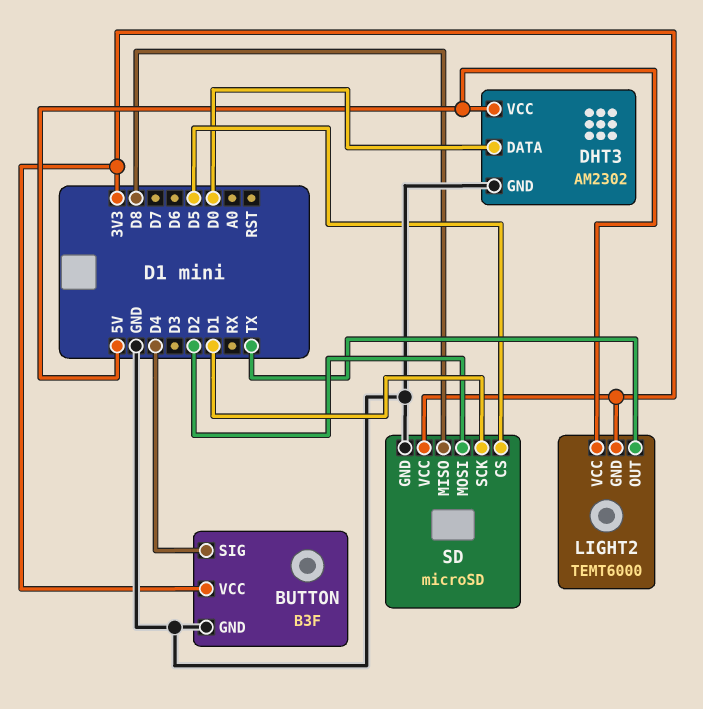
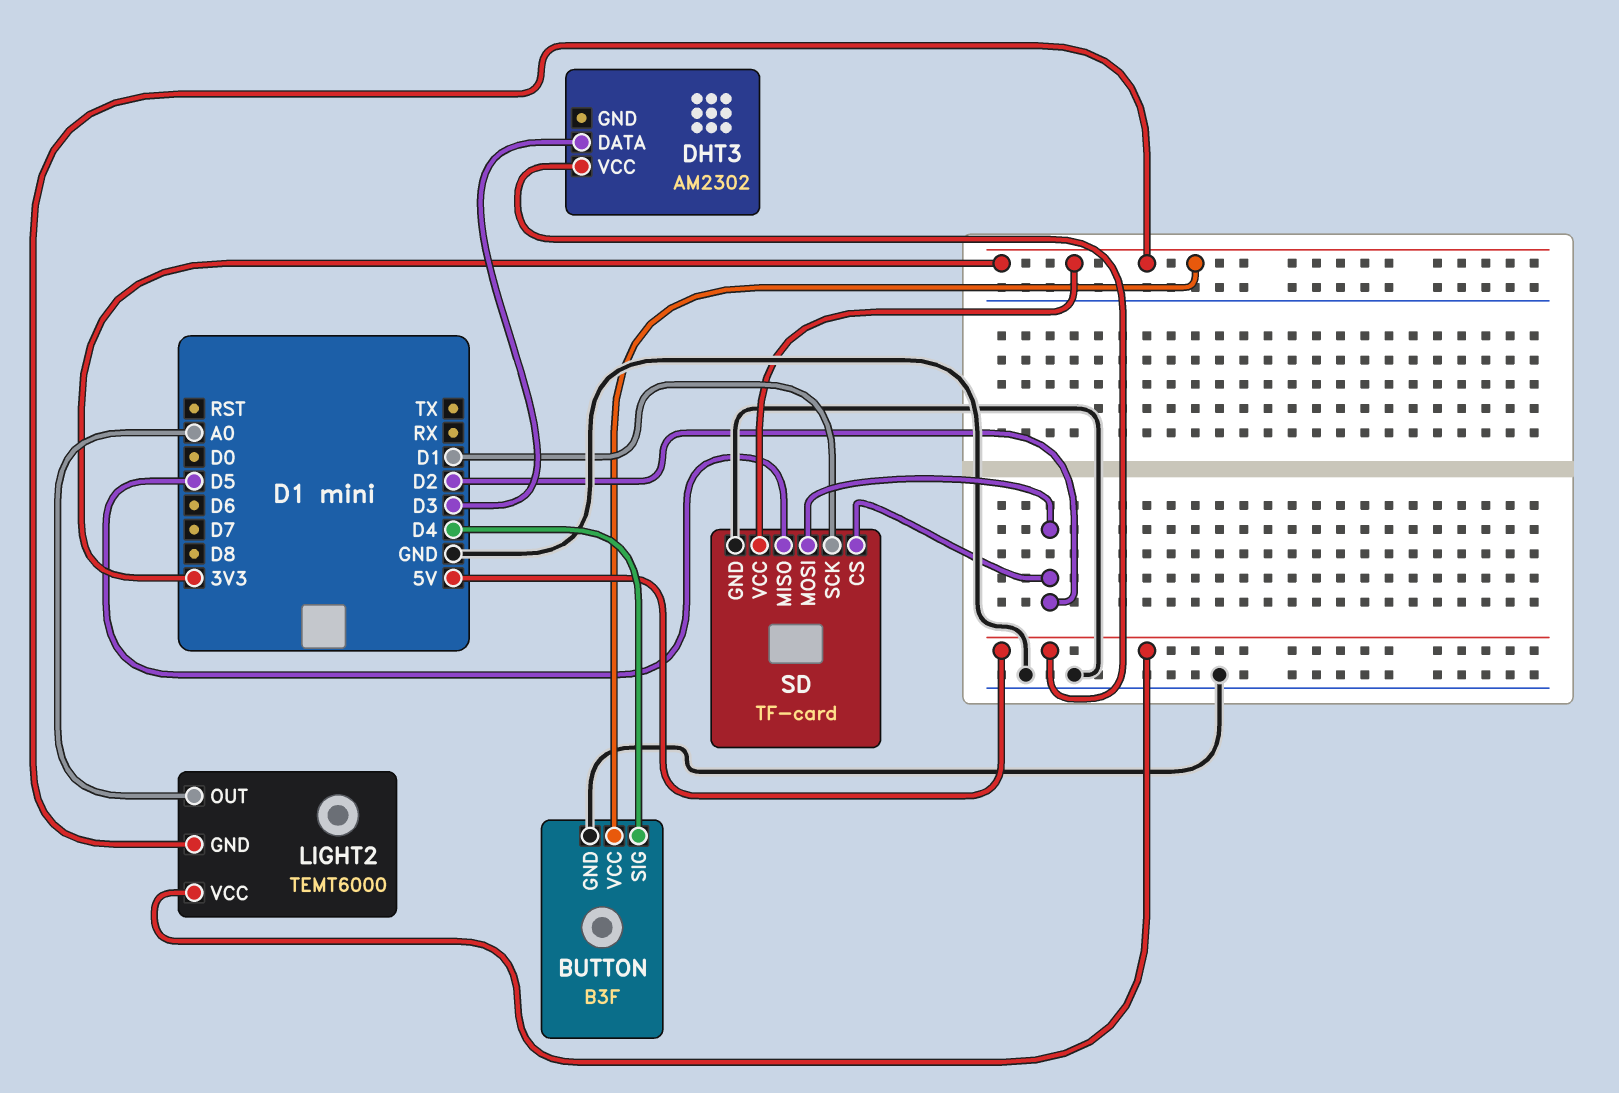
DHT3 pin DATA: D0 -> D3
DHT3 pin GND: GND -> none
LIGHT2 pin OUT: TX -> A0
SD: microSD -> TF-card
SD pin CS: D5 -> D2
SD pin MISO: D8 -> D5

